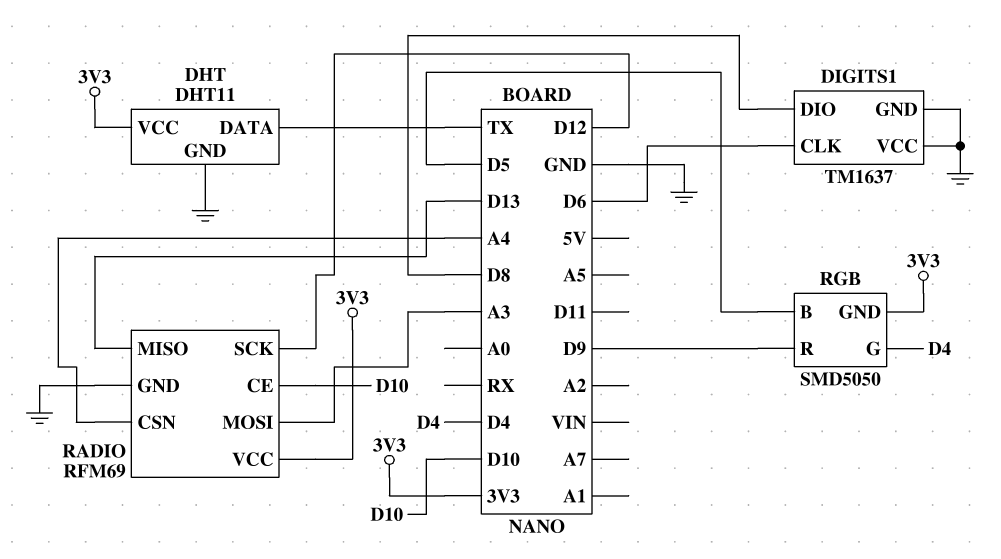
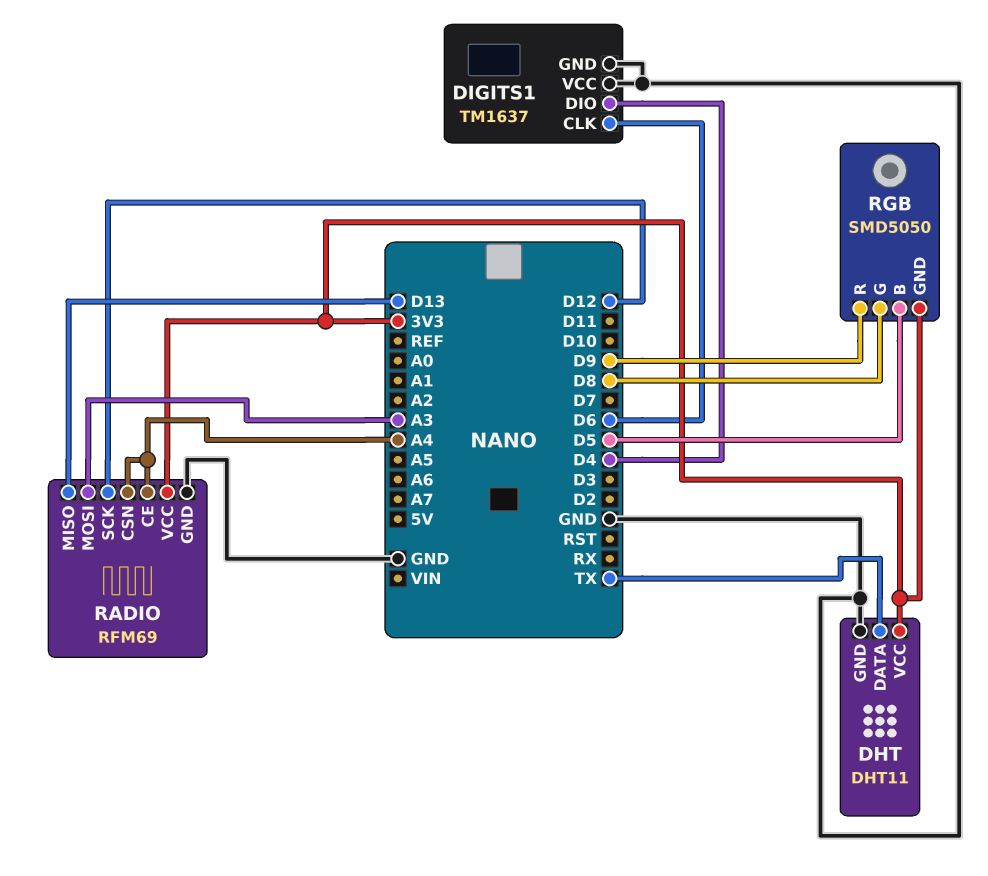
DIGITS1 pin DIO: D8 -> D4
RADIO pin CE: D10 -> A4
RGB pin G: D4 -> D8

